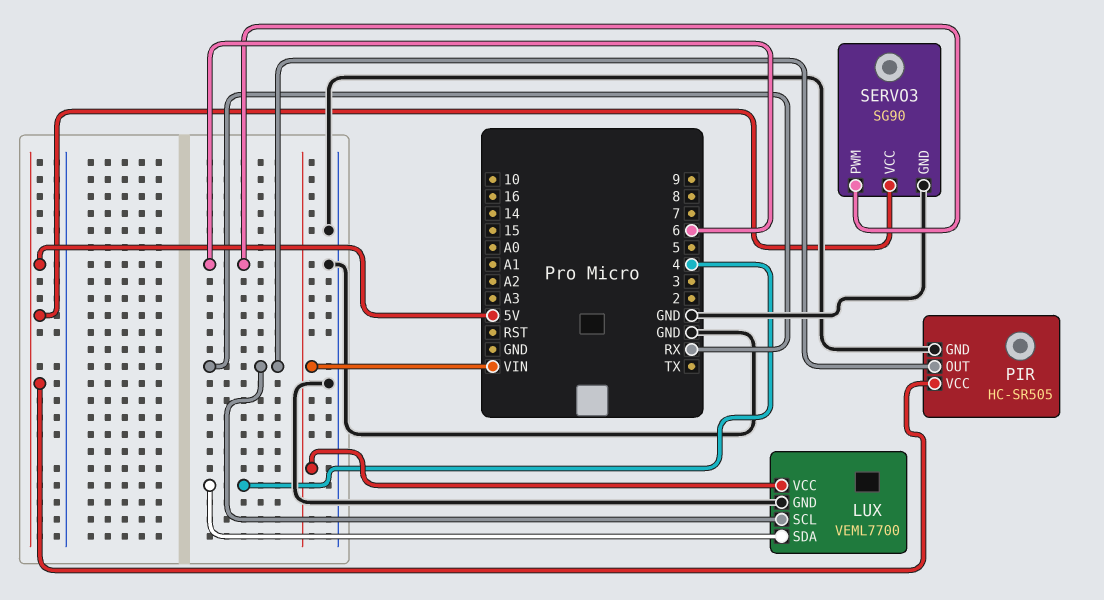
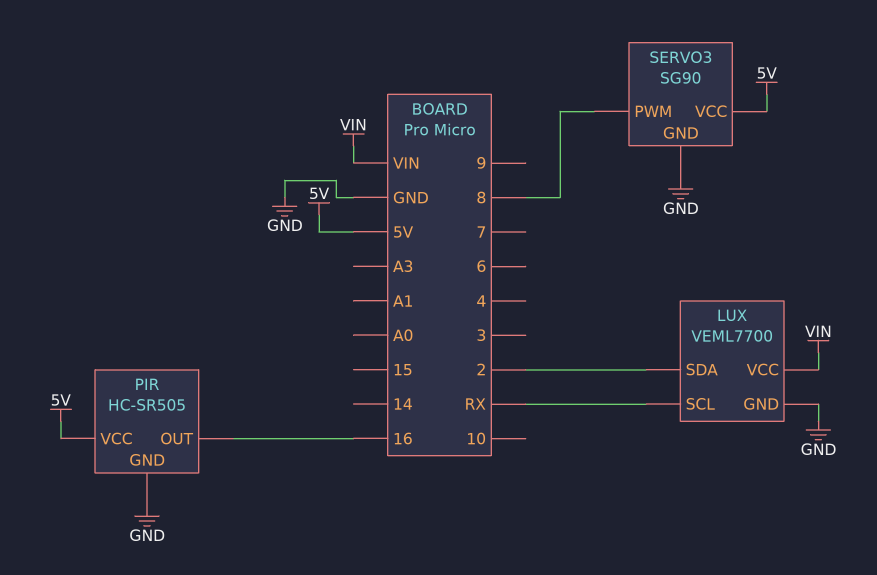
LUX pin SDA: 4 -> 2
PIR pin OUT: RX -> 16
SERVO3 pin PWM: 6 -> 8

